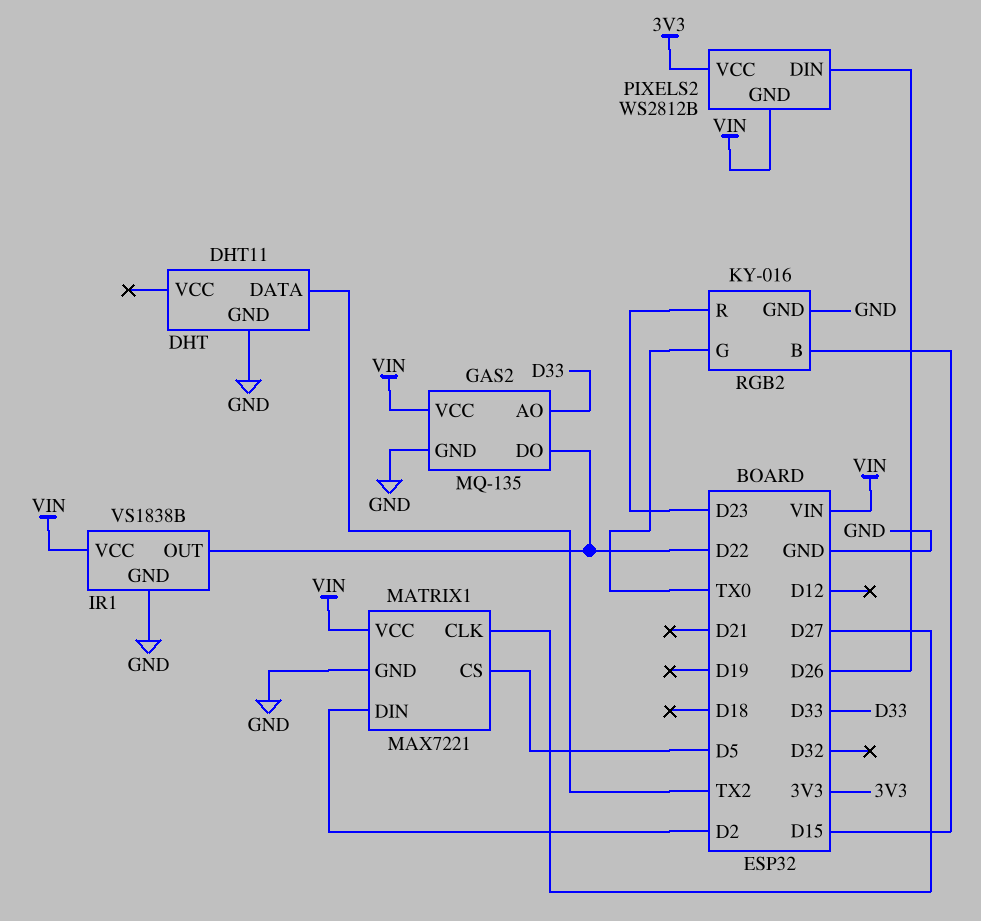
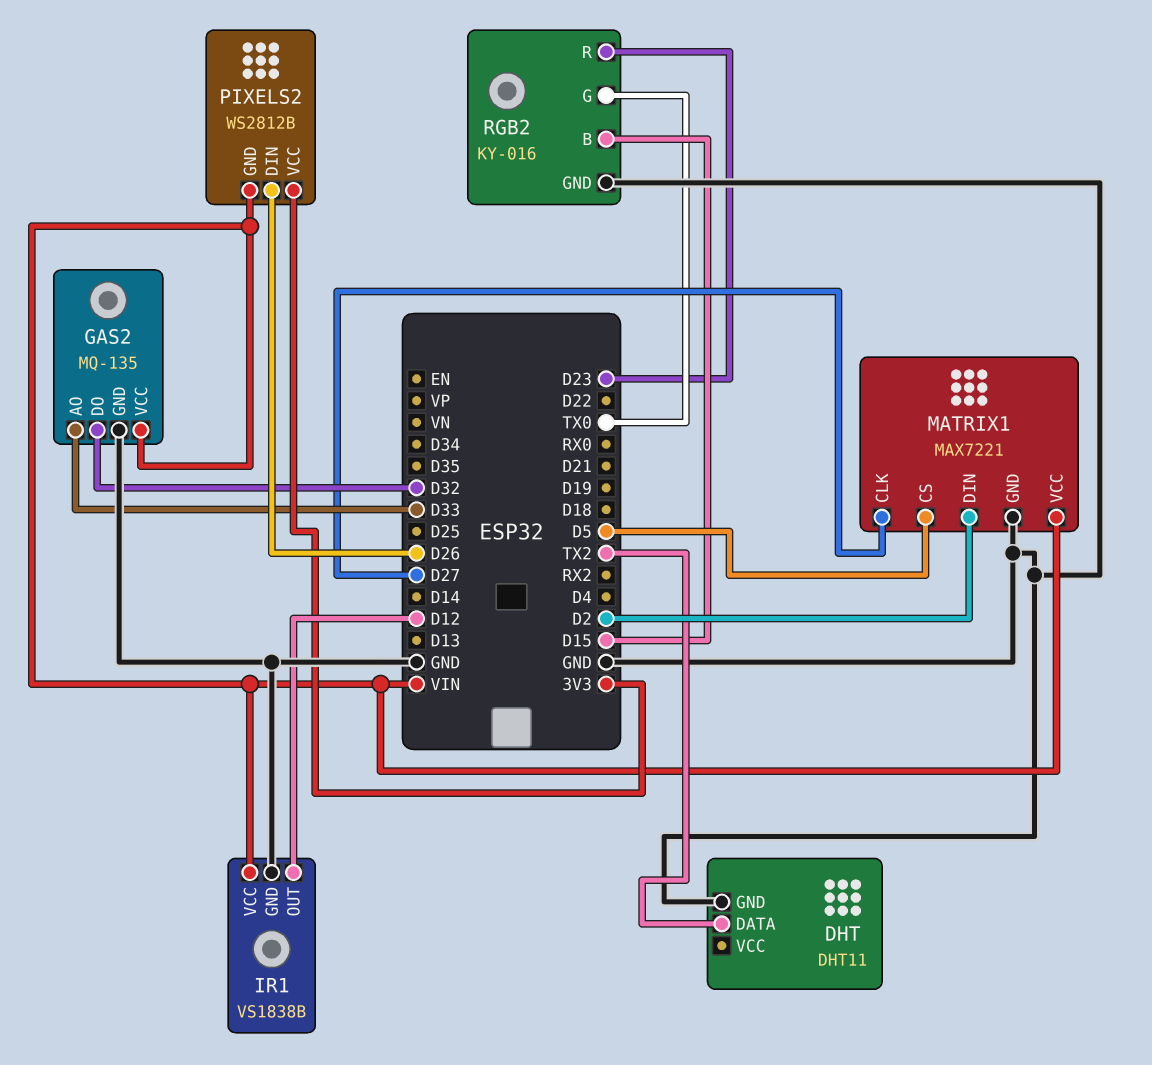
GAS2 pin DO: D22 -> D32
IR1 pin OUT: D22 -> D12

